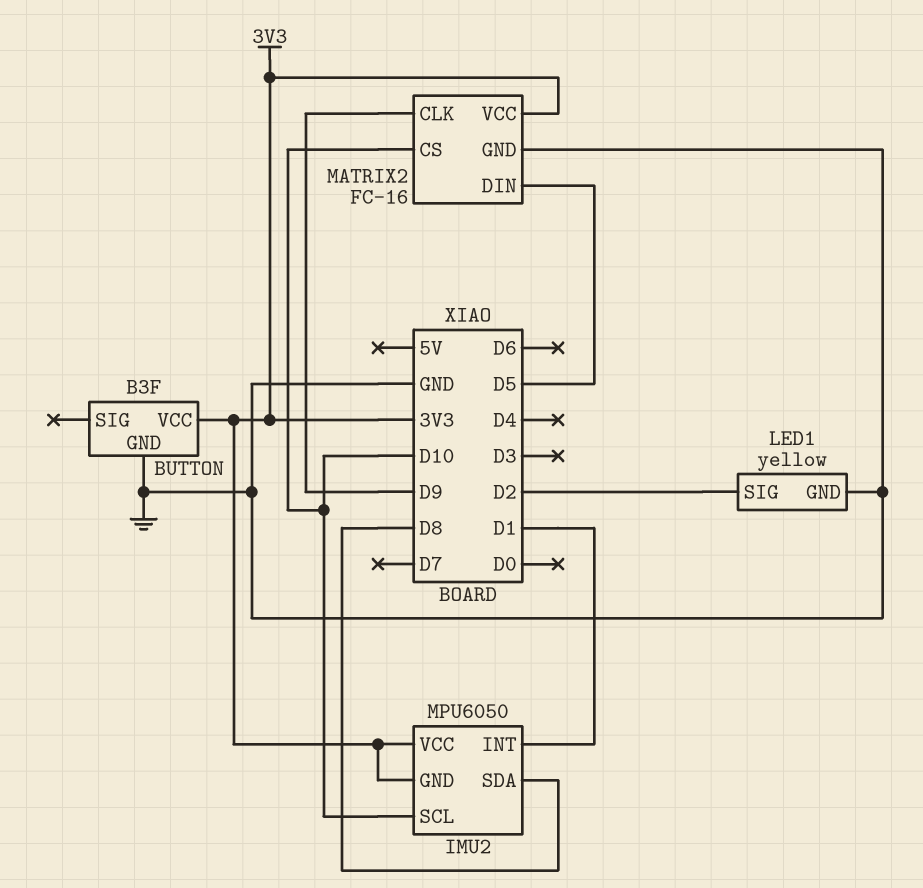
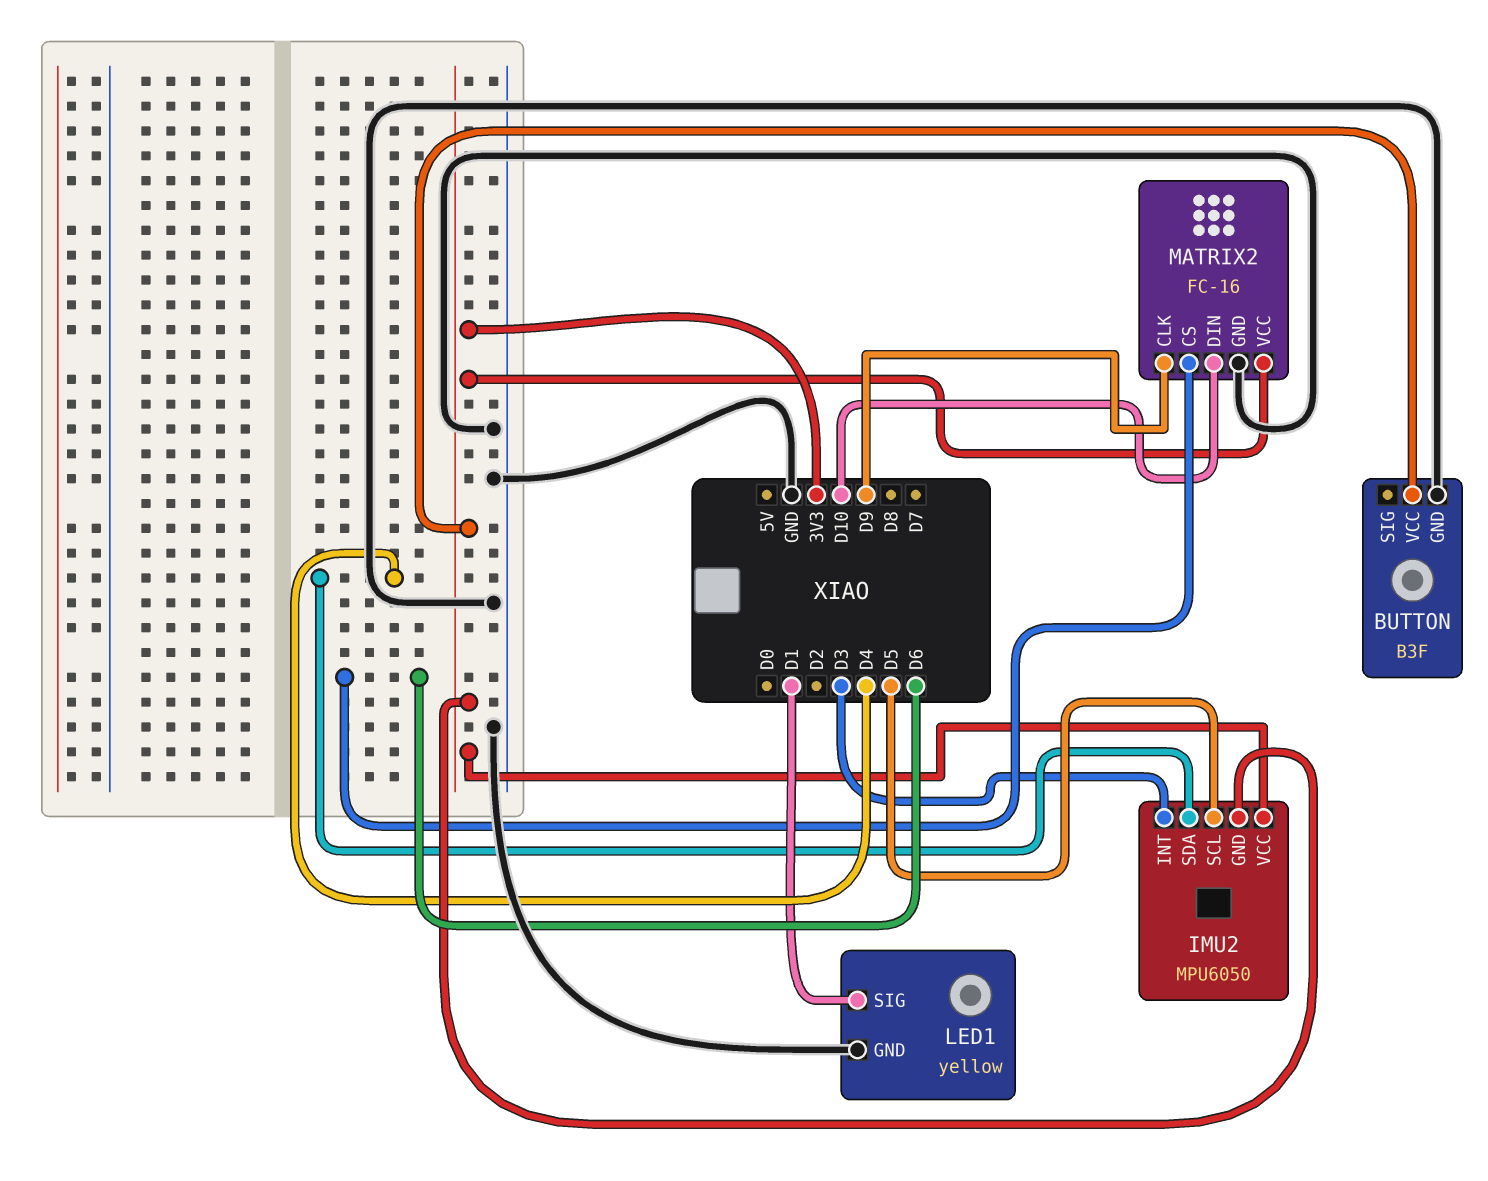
IMU2 pin INT: D1 -> D3
IMU2 pin SCL: D10 -> D5
IMU2 pin SDA: D8 -> D4
LED1 pin SIG: D2 -> D1
MATRIX2 pin CS: D10 -> D6
MATRIX2 pin DIN: D5 -> D10

